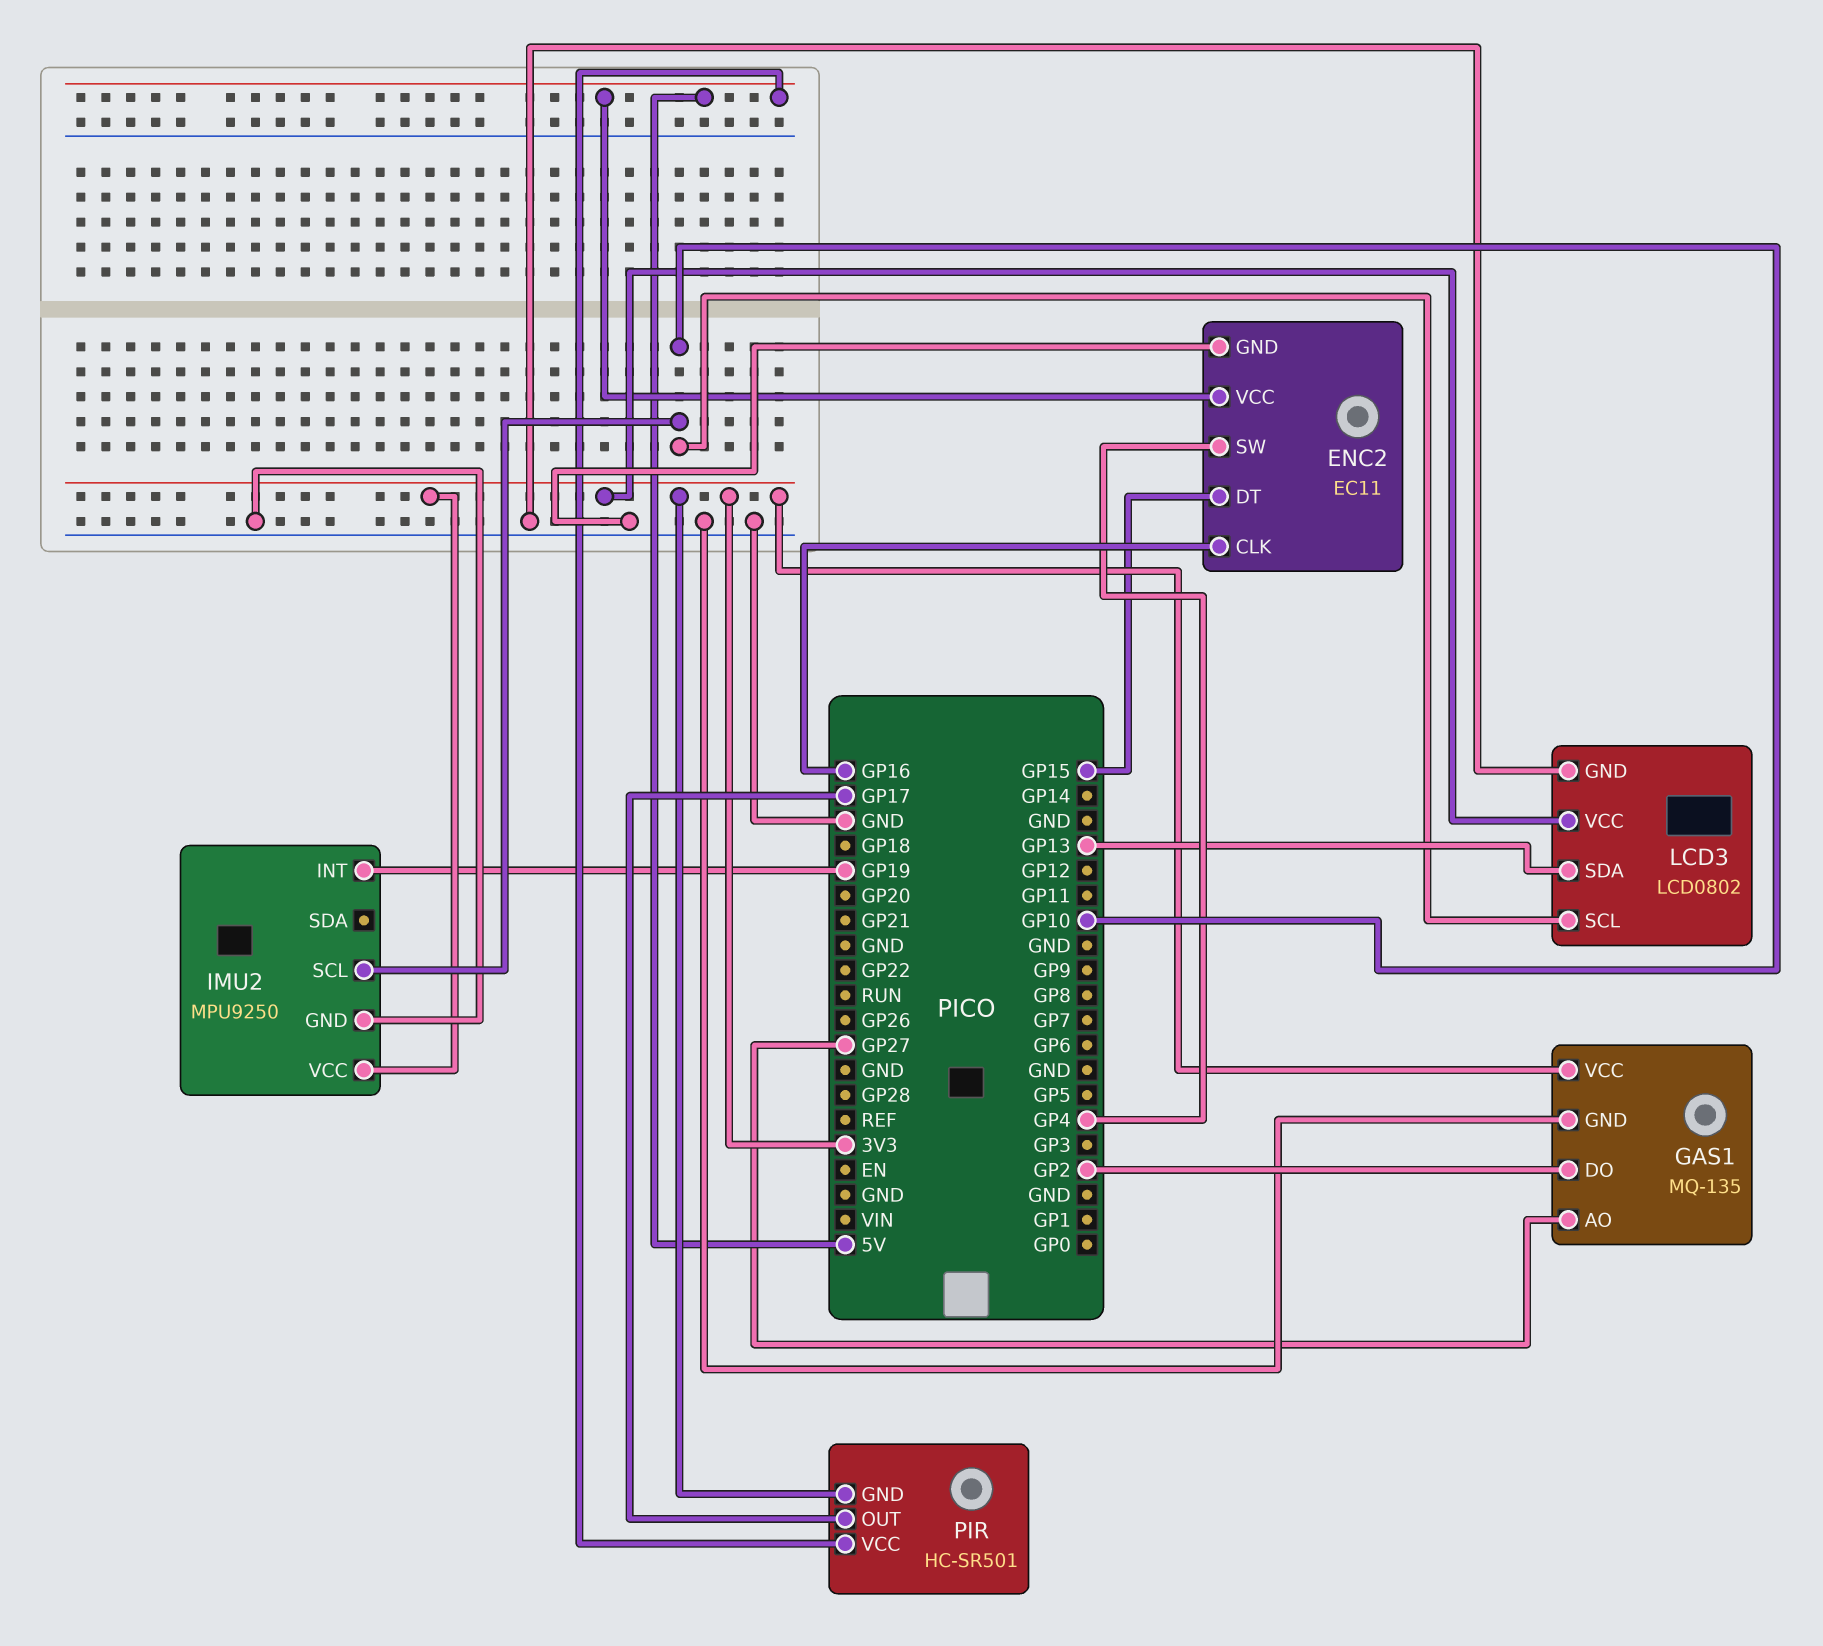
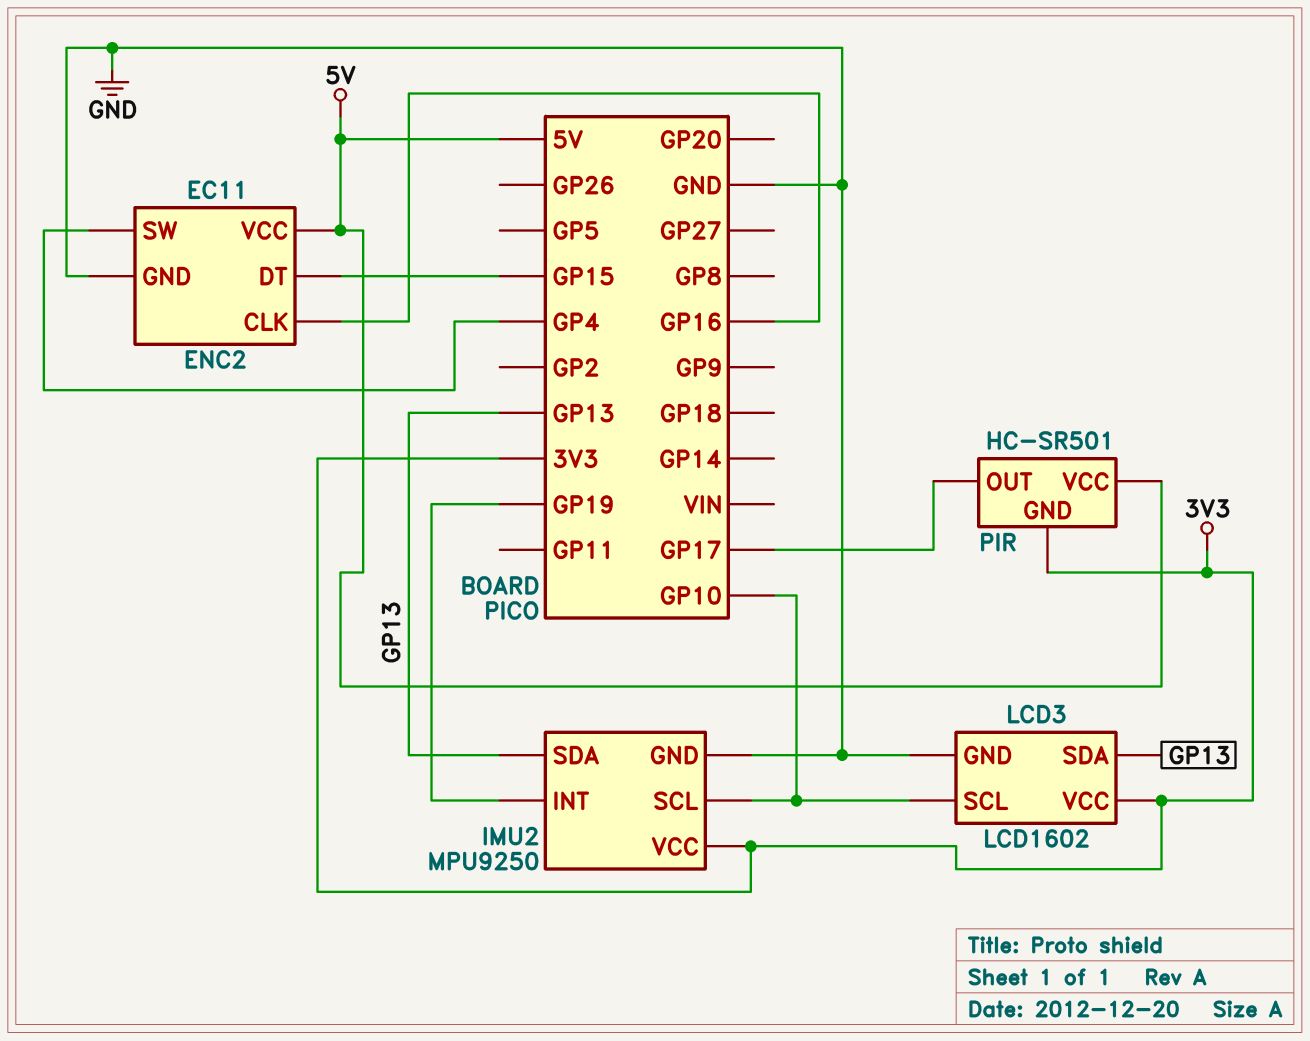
GAS1: MQ-135 -> none
GAS1 pin AO: GP27 -> none
GAS1 pin DO: GP2 -> none
GAS1 pin GND: GND -> none
GAS1 pin VCC: 3V3 -> none
IMU2 pin SDA: none -> GP13
LCD3: LCD0802 -> LCD1602

